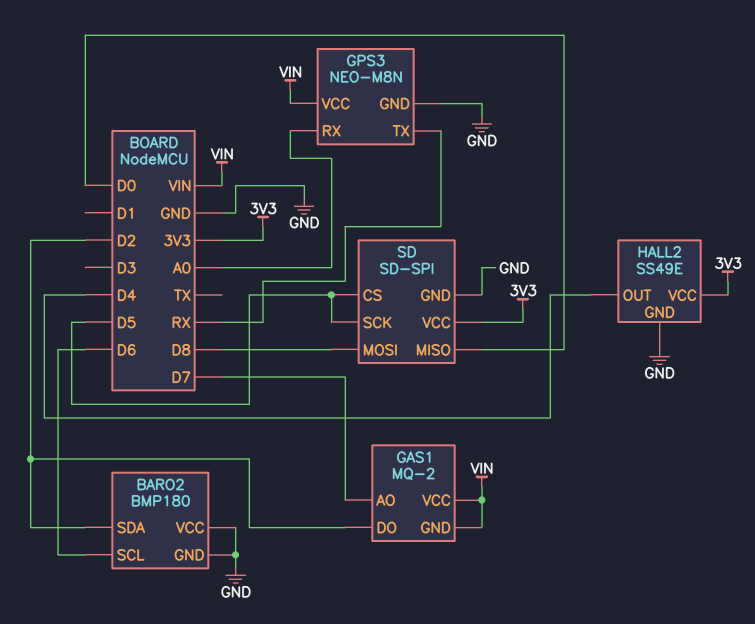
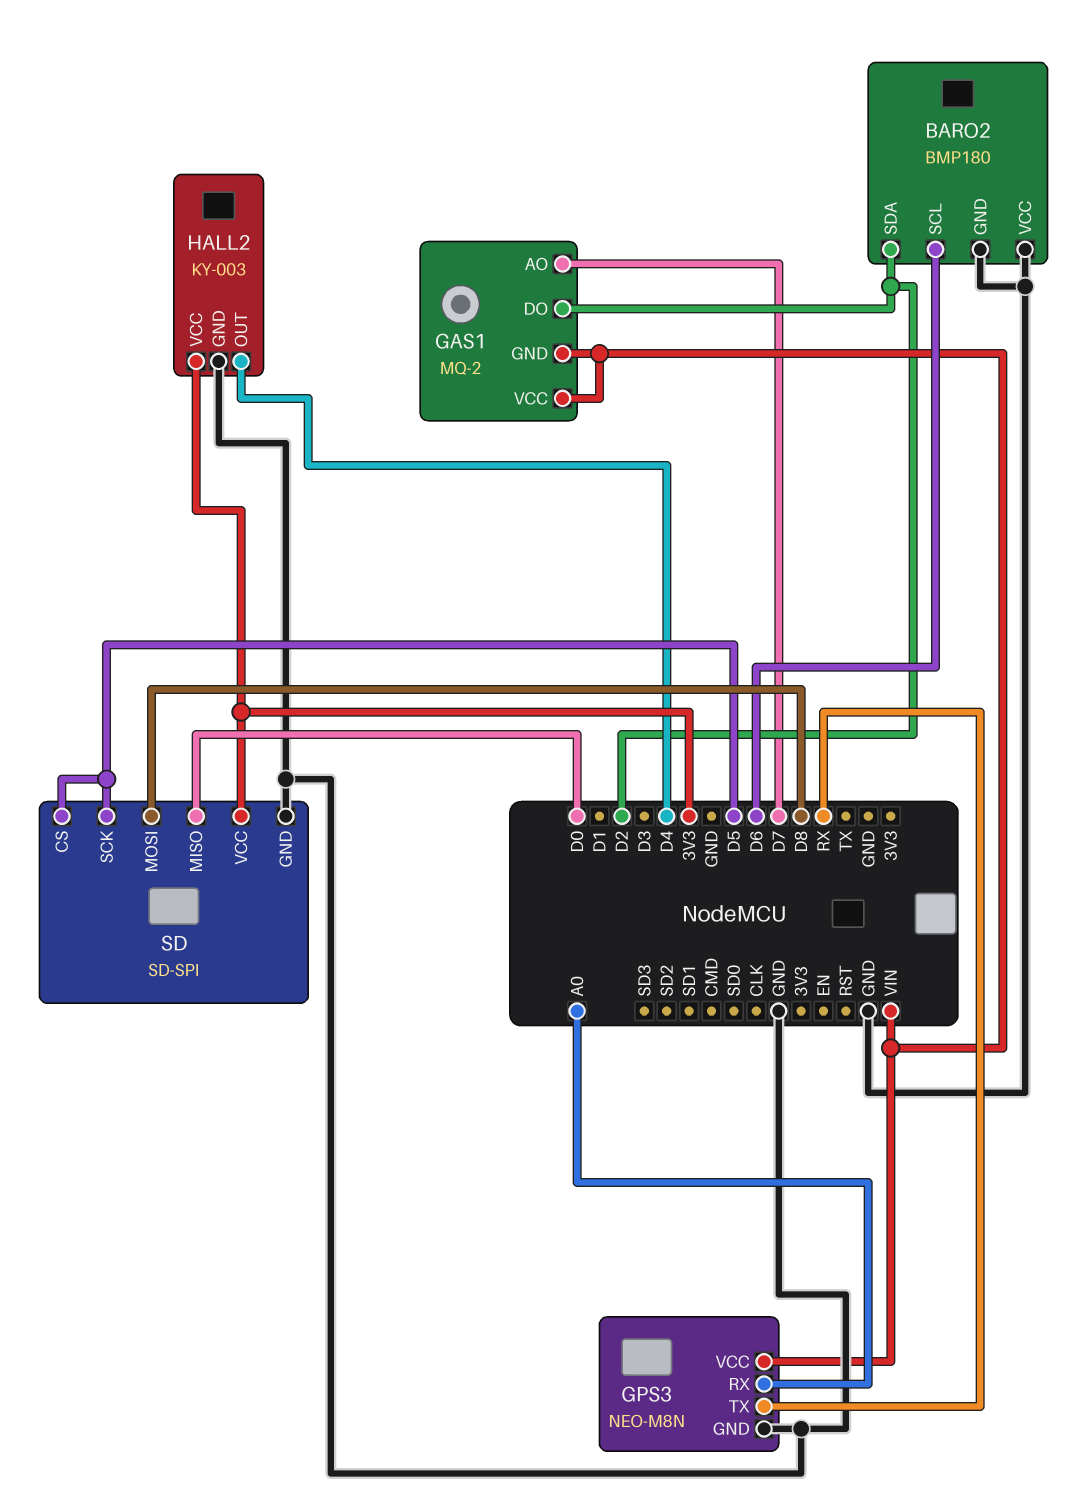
HALL2: SS49E -> KY-003

